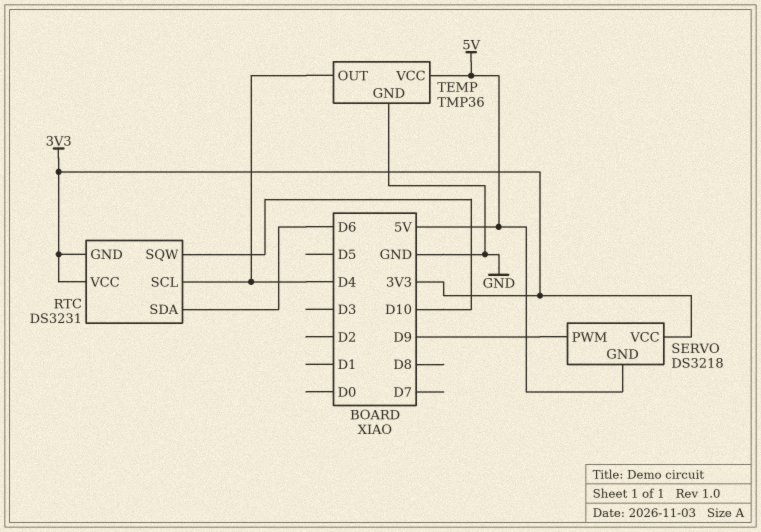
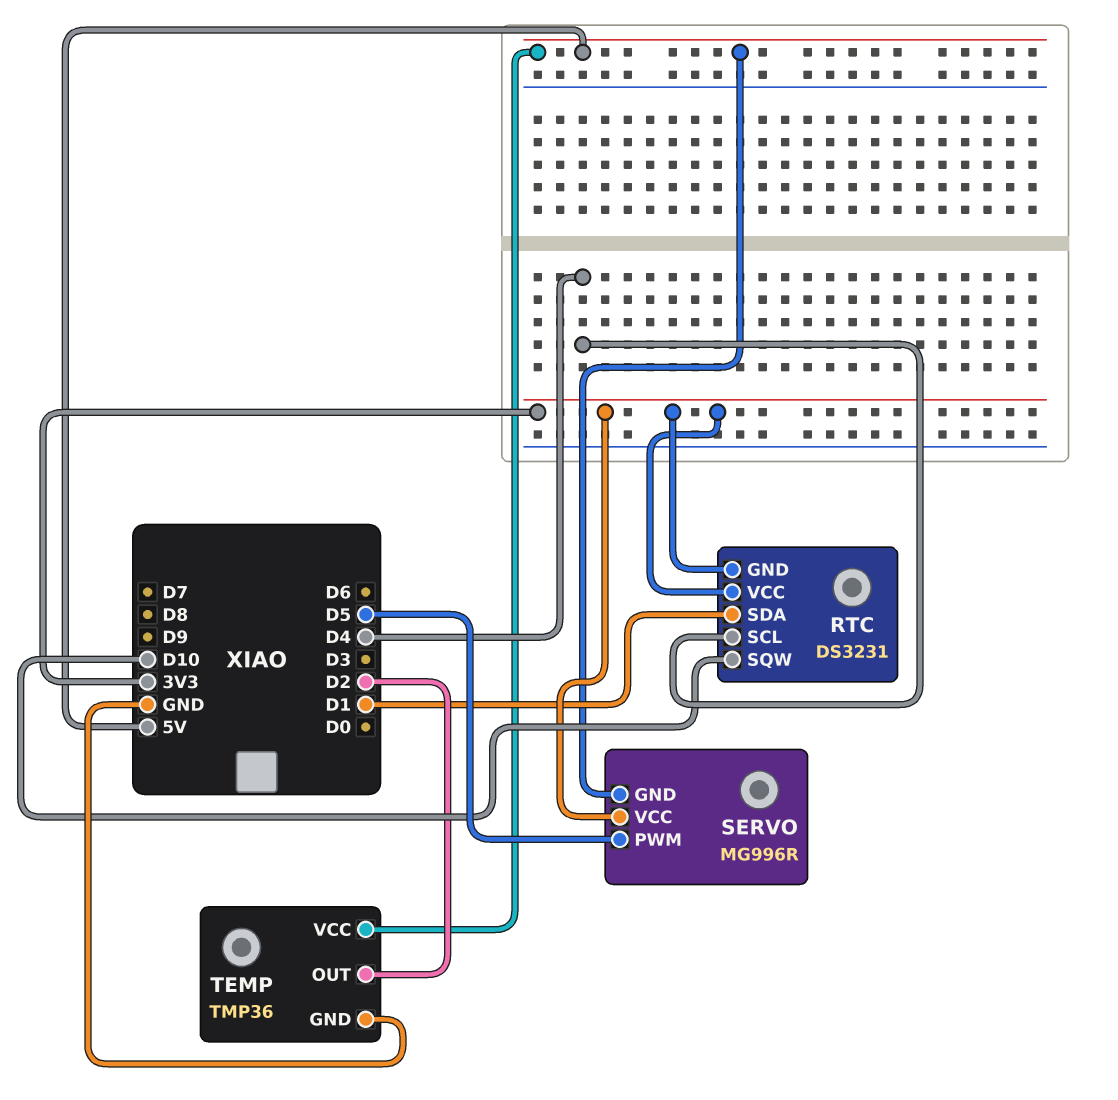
RTC pin SDA: D6 -> D1
SERVO: DS3218 -> MG996R
SERVO pin PWM: D9 -> D5
TEMP pin OUT: D4 -> D2

